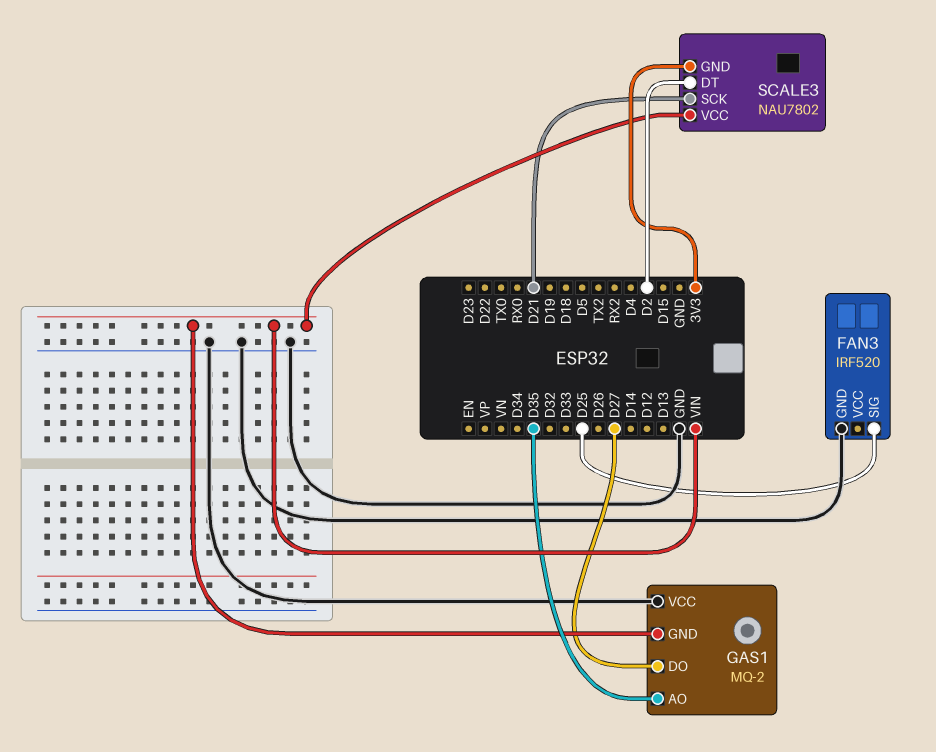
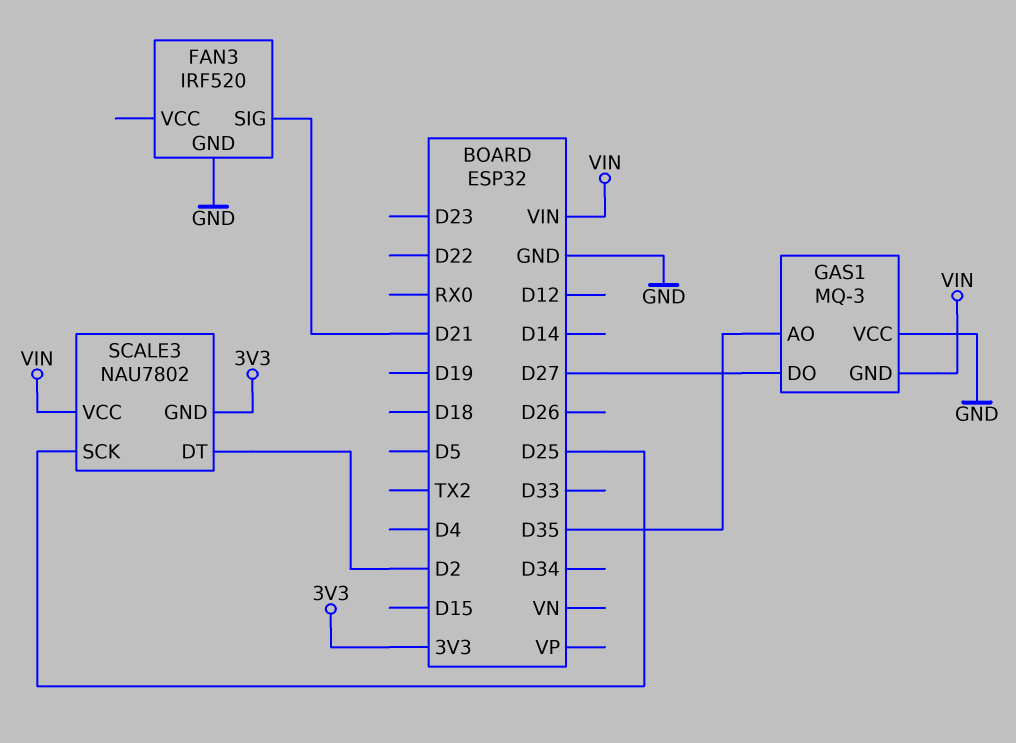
FAN3 pin SIG: D25 -> D21
GAS1: MQ-2 -> MQ-3
SCALE3 pin SCK: D21 -> D25

